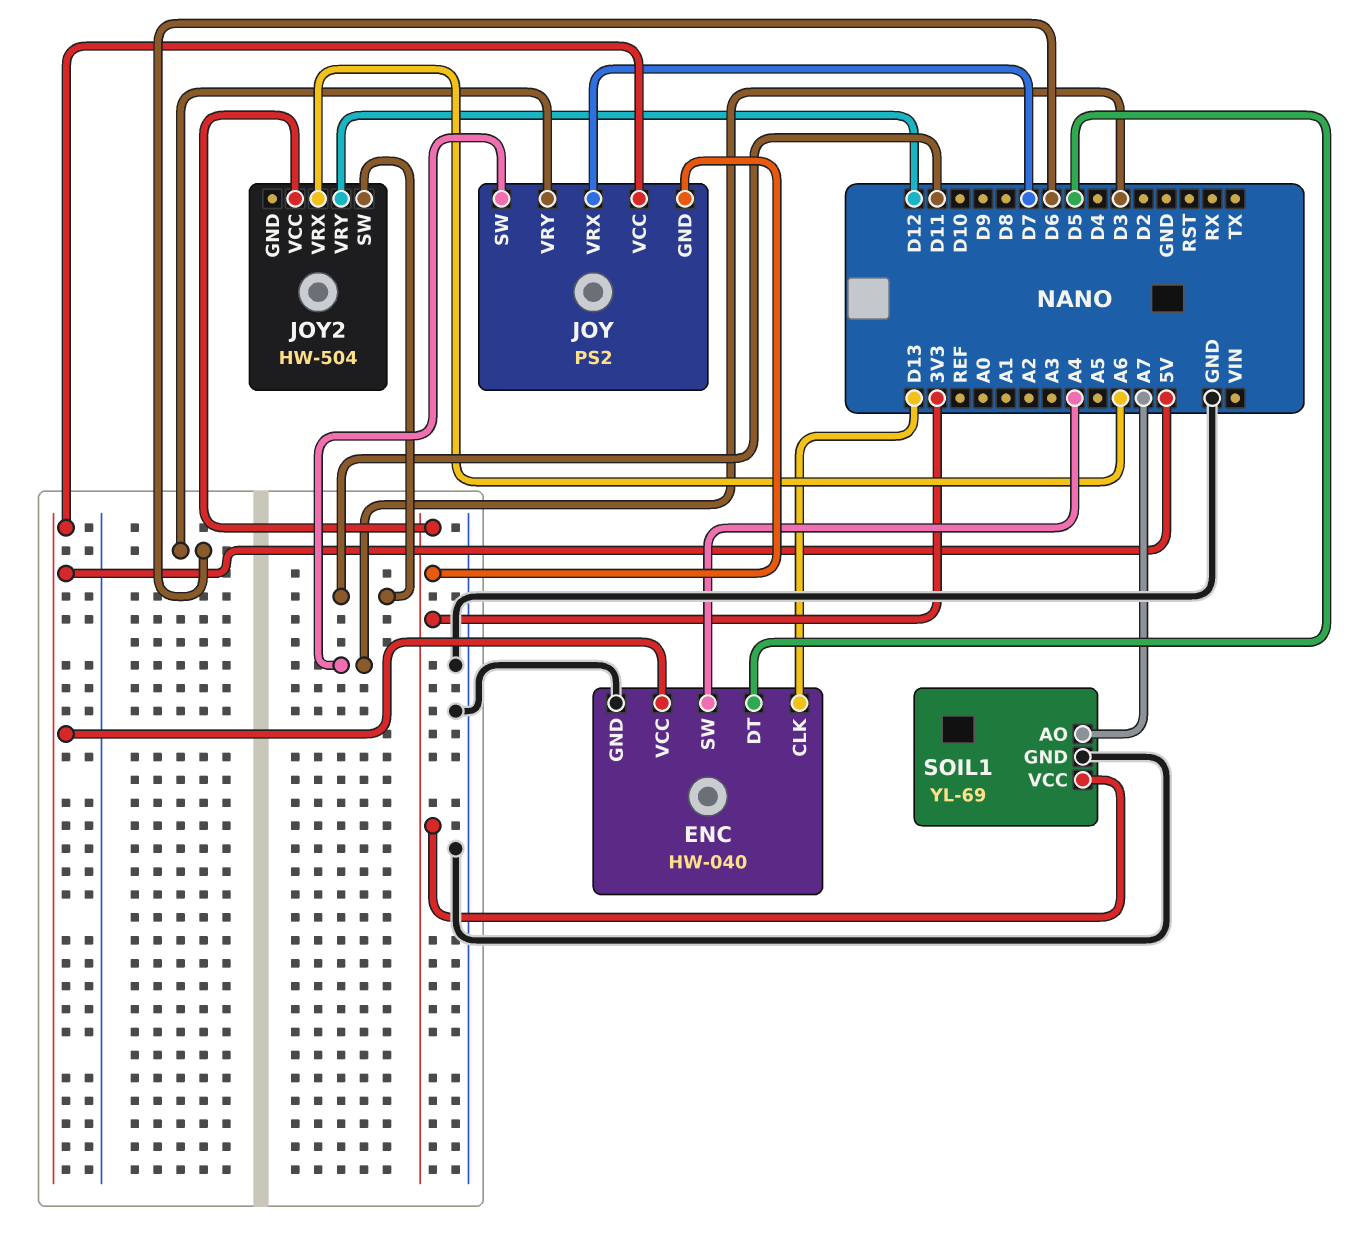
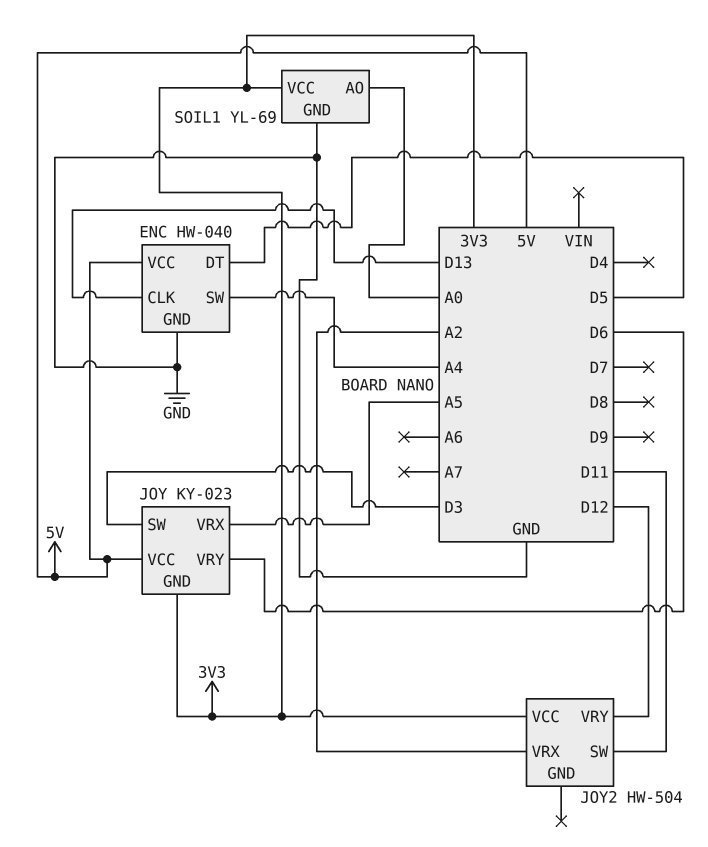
JOY: PS2 -> KY-023
JOY pin VRX: D7 -> A5
JOY2 pin VRX: A6 -> A2
SOIL1 pin AO: A7 -> A0

